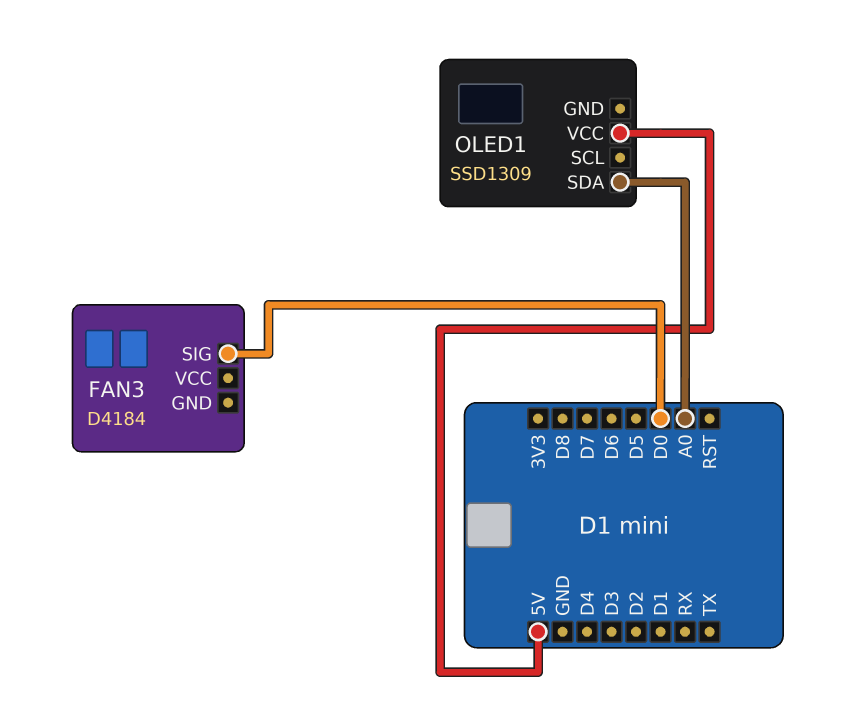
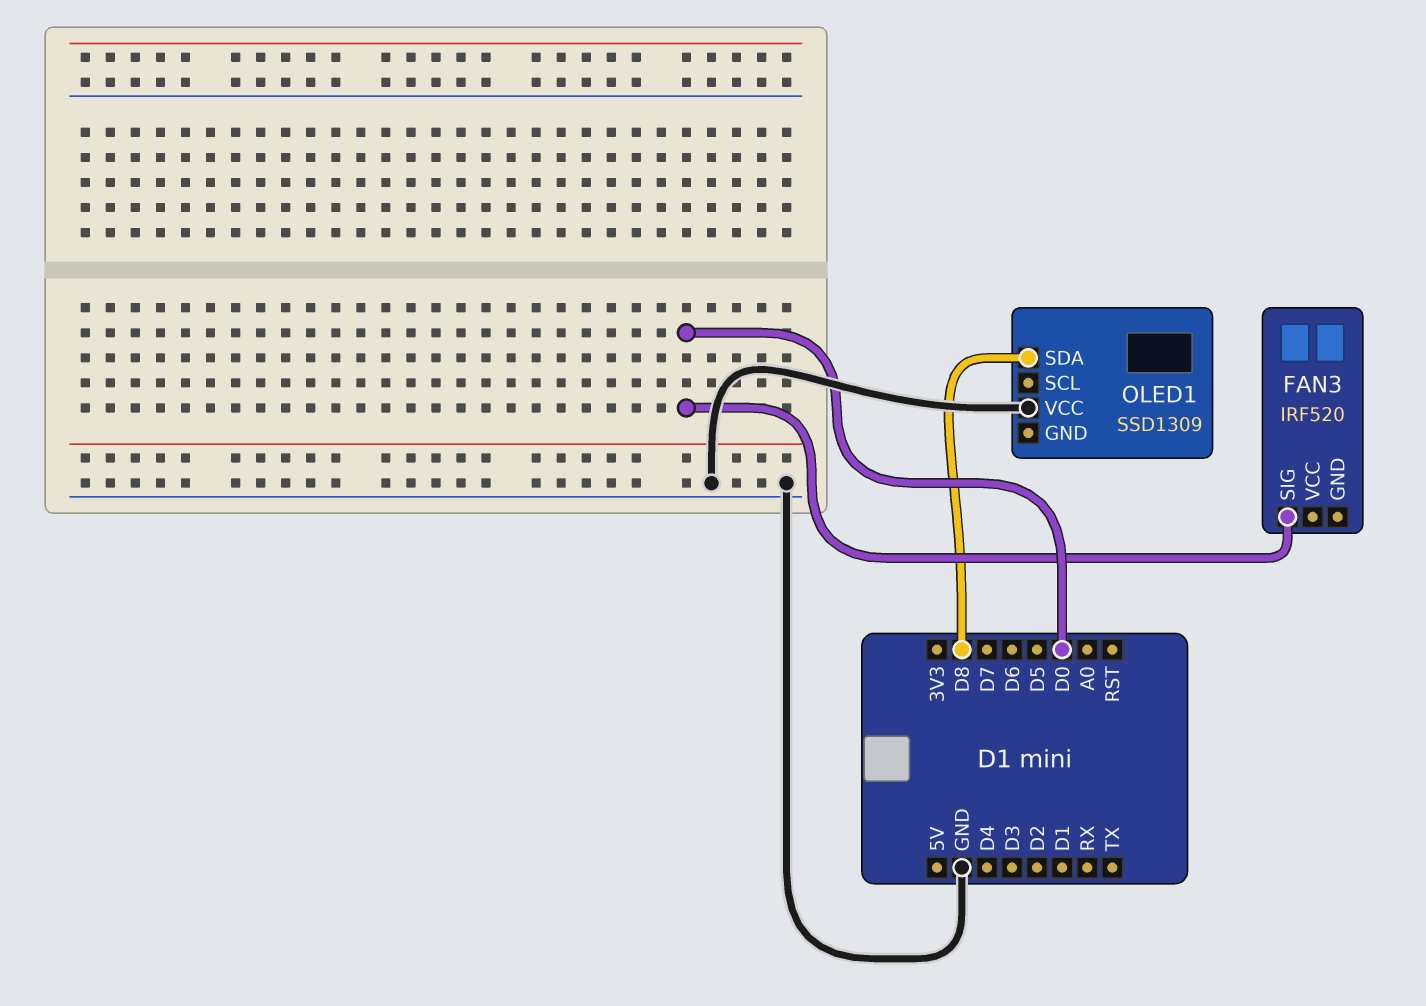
FAN3: D4184 -> IRF520
OLED1 pin SDA: A0 -> D8
OLED1 pin VCC: 5V -> GND

